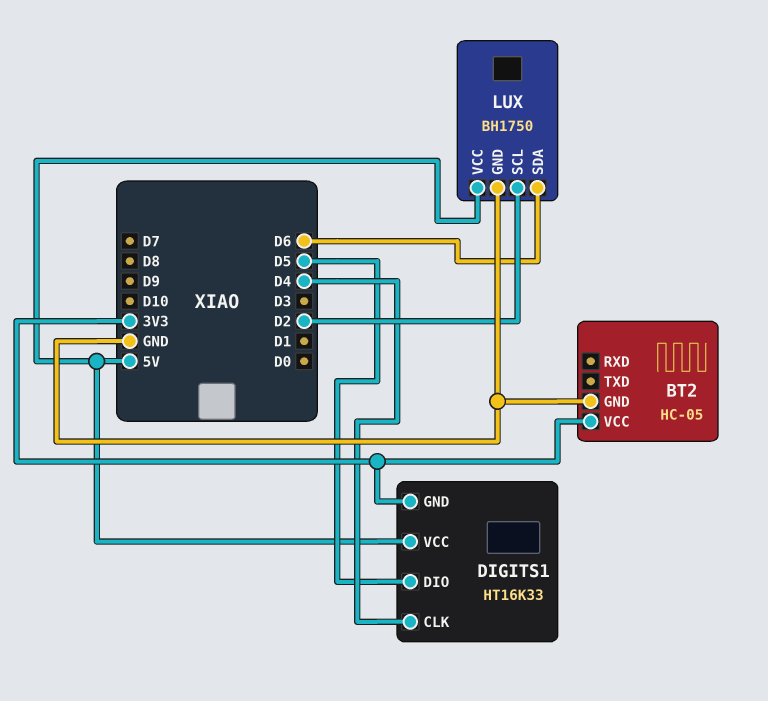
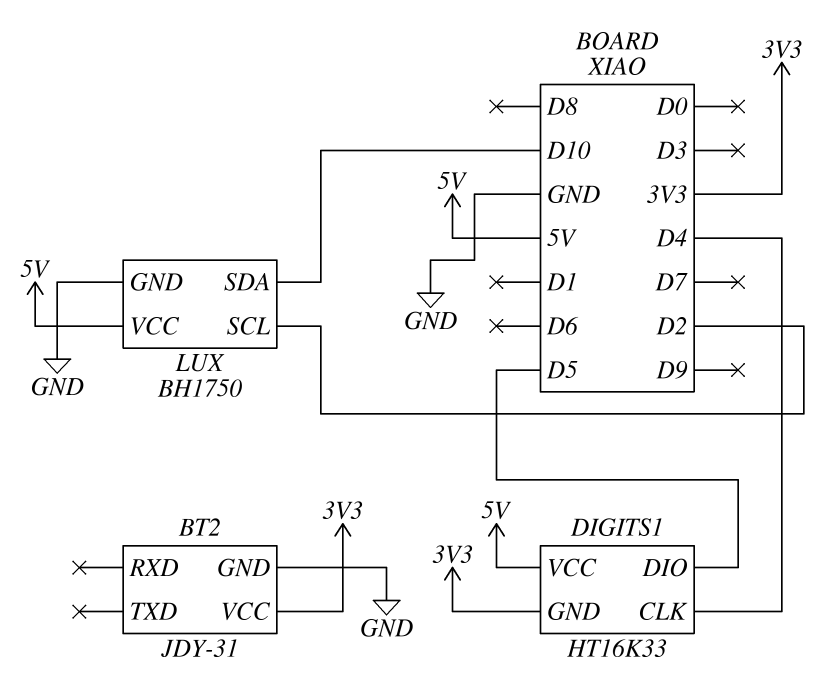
BT2: HC-05 -> JDY-31
LUX pin SDA: D6 -> D10

